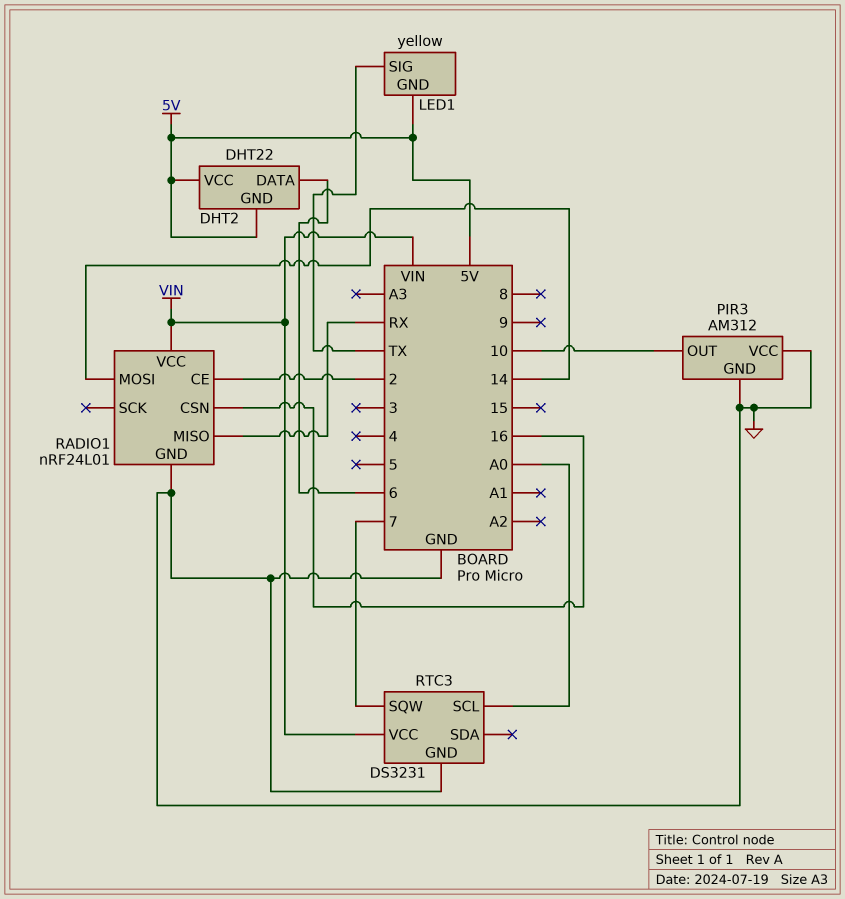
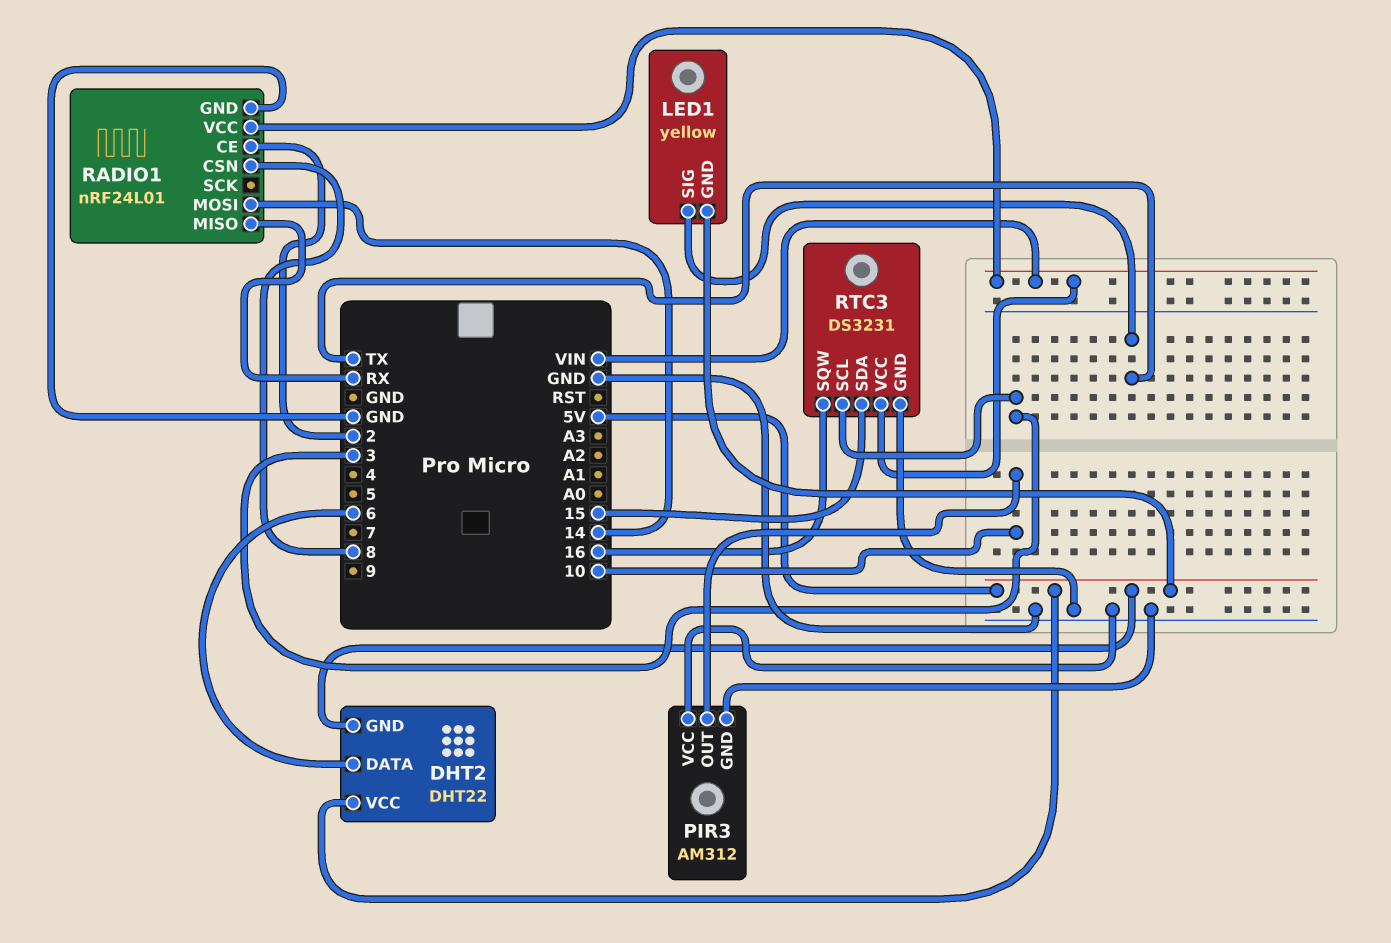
RADIO1 pin CSN: 16 -> 8
RTC3 pin SCL: A0 -> 3
RTC3 pin SDA: none -> 15
RTC3 pin SQW: 7 -> 16

